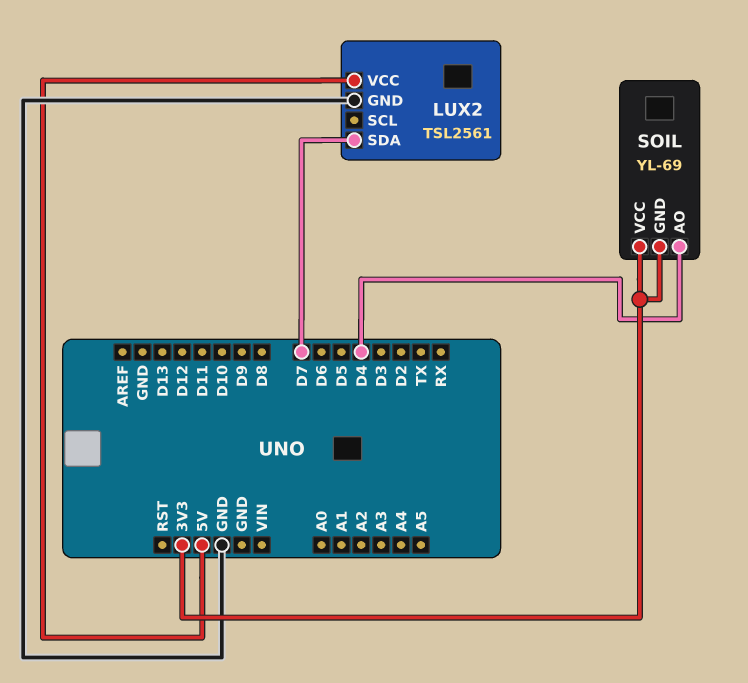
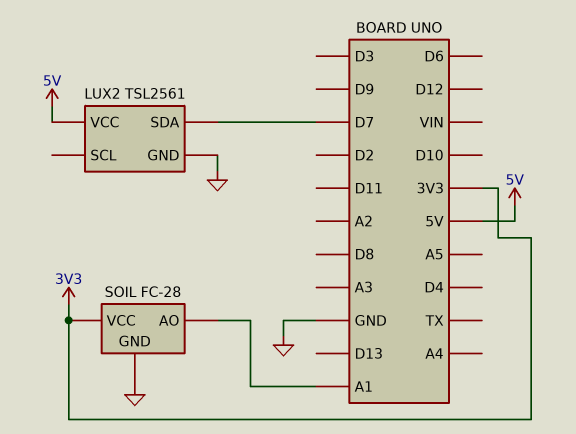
SOIL: YL-69 -> FC-28
SOIL pin AO: D4 -> A1
SOIL pin GND: 3V3 -> GND

